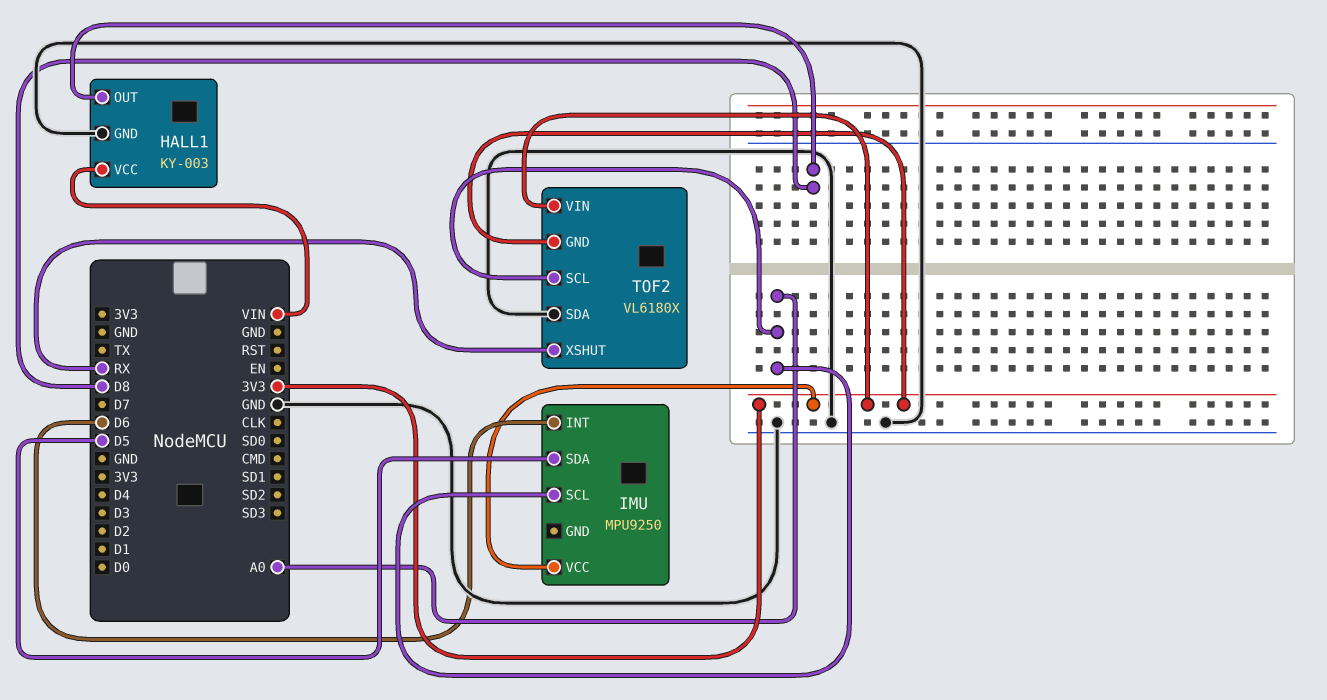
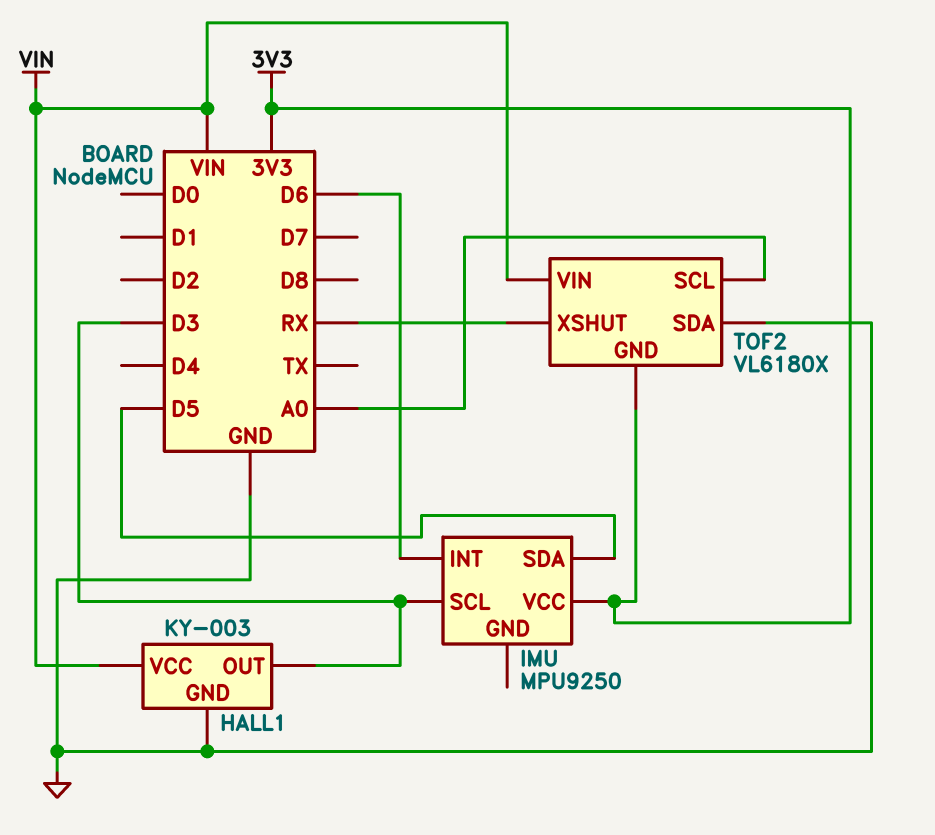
HALL1 pin OUT: D8 -> D3
IMU pin SCL: A0 -> D3
TOF2 pin VIN: 3V3 -> VIN

